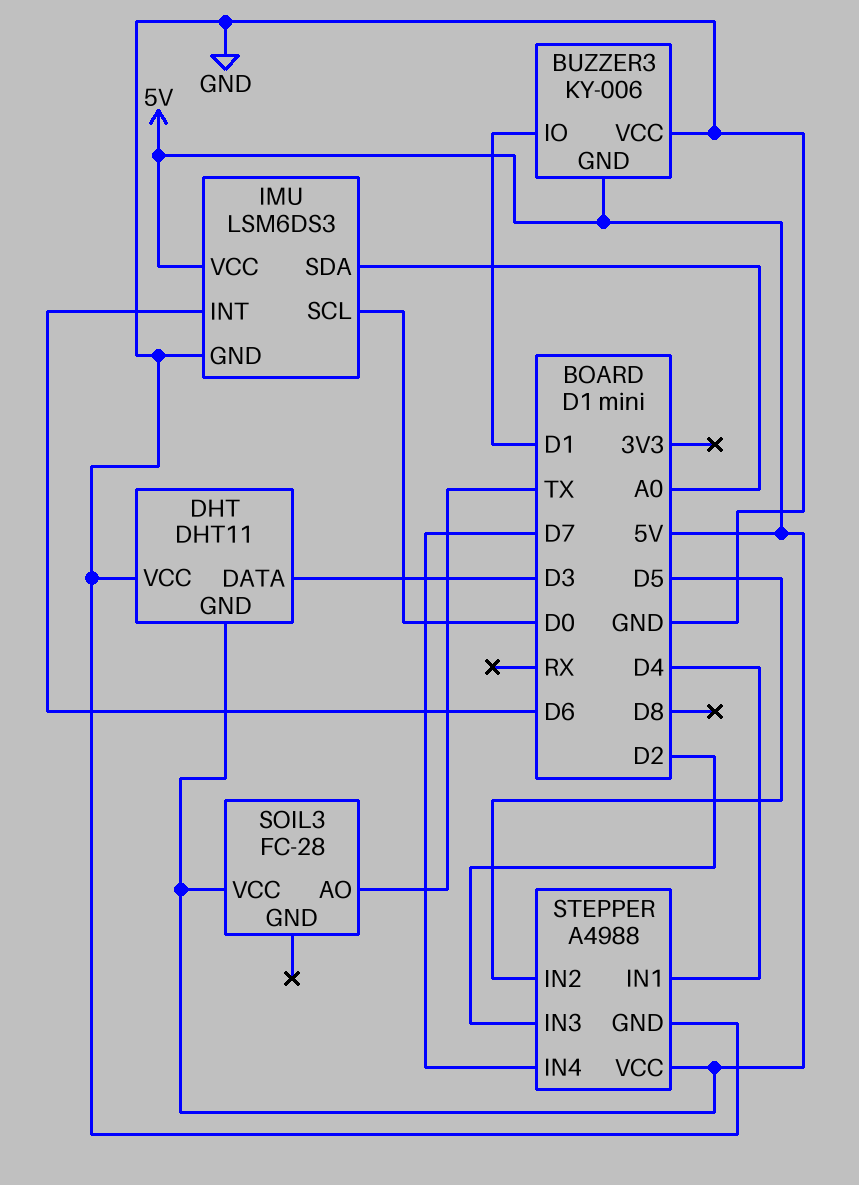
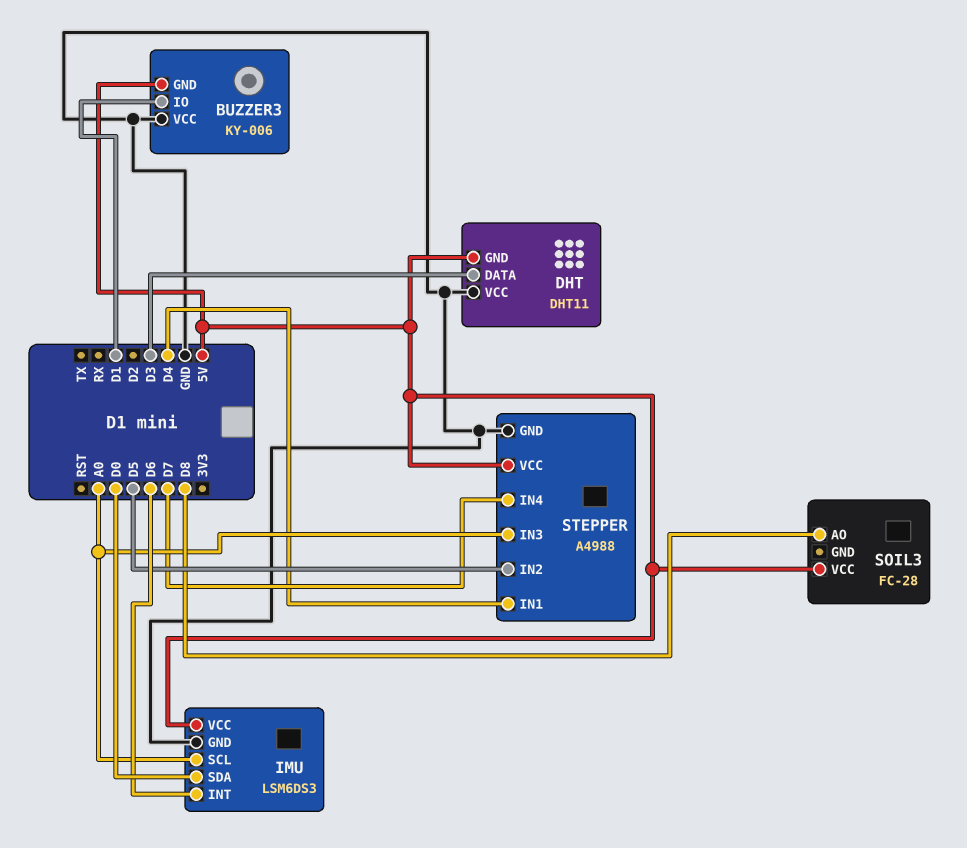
IMU pin SCL: D0 -> A0
IMU pin SDA: A0 -> D0
SOIL3 pin AO: TX -> D8
STEPPER pin IN3: D2 -> A0

